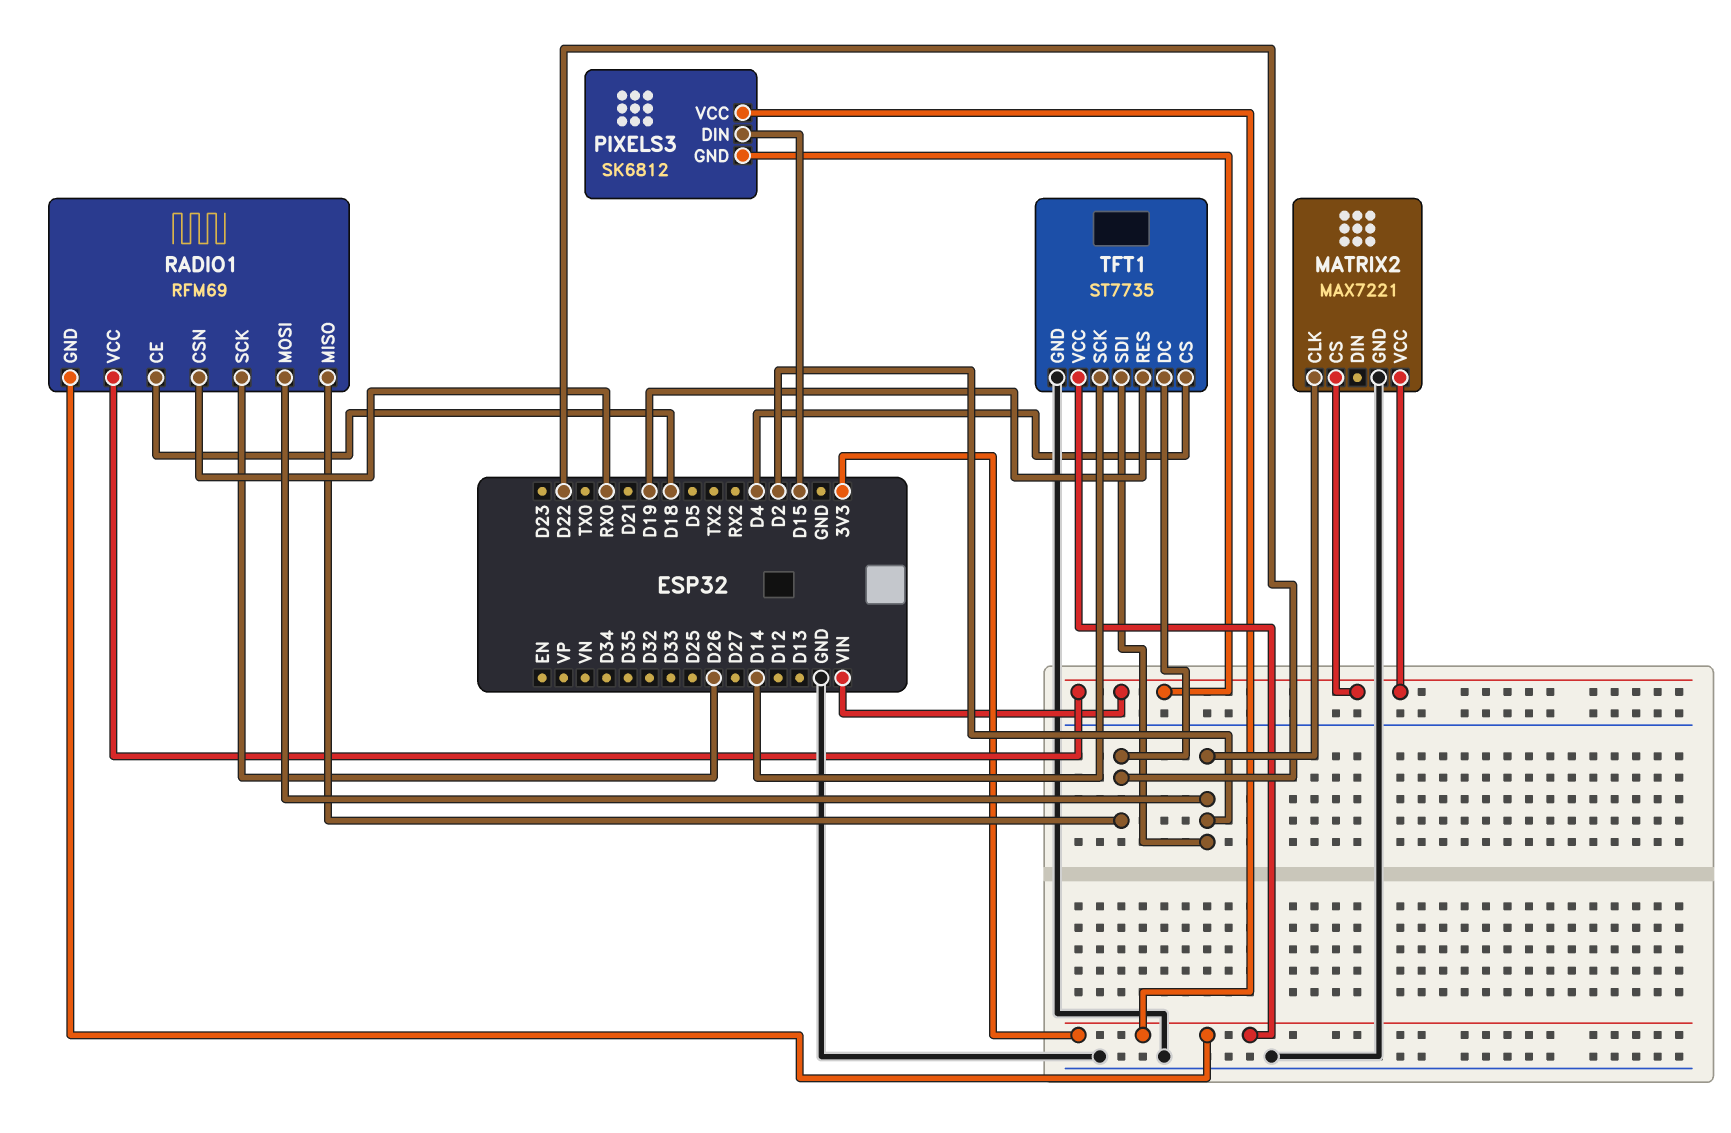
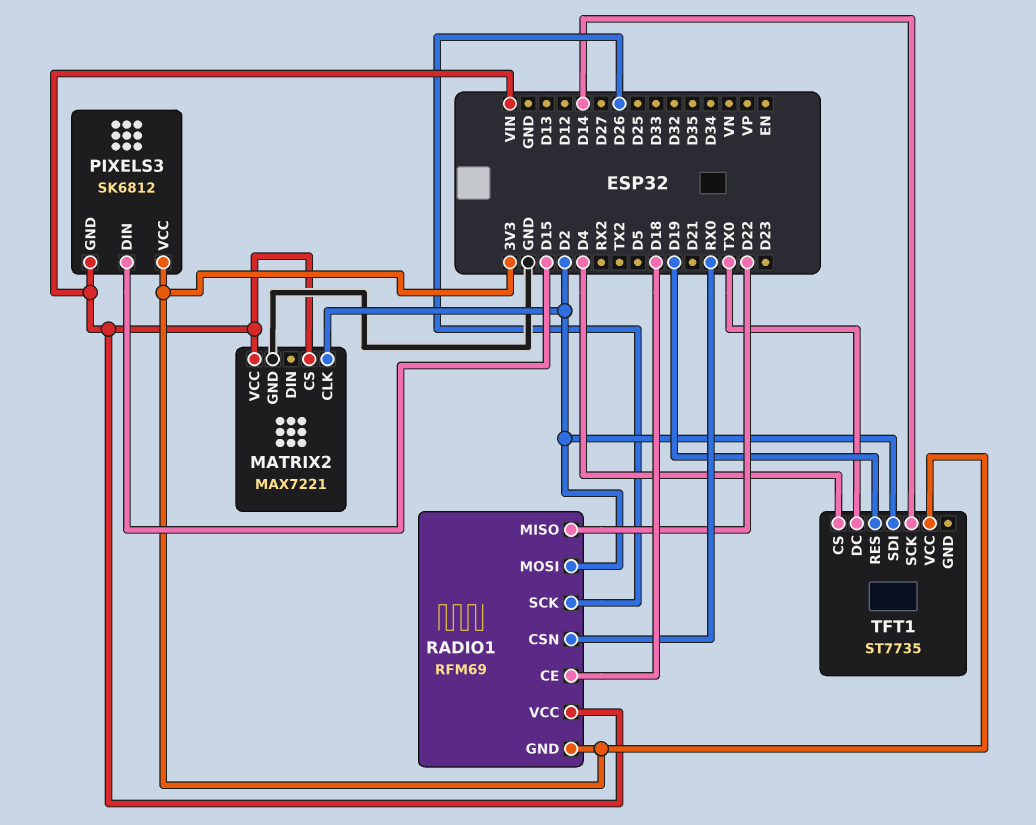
TFT1 pin DC: D22 -> TX0
TFT1 pin GND: GND -> none

